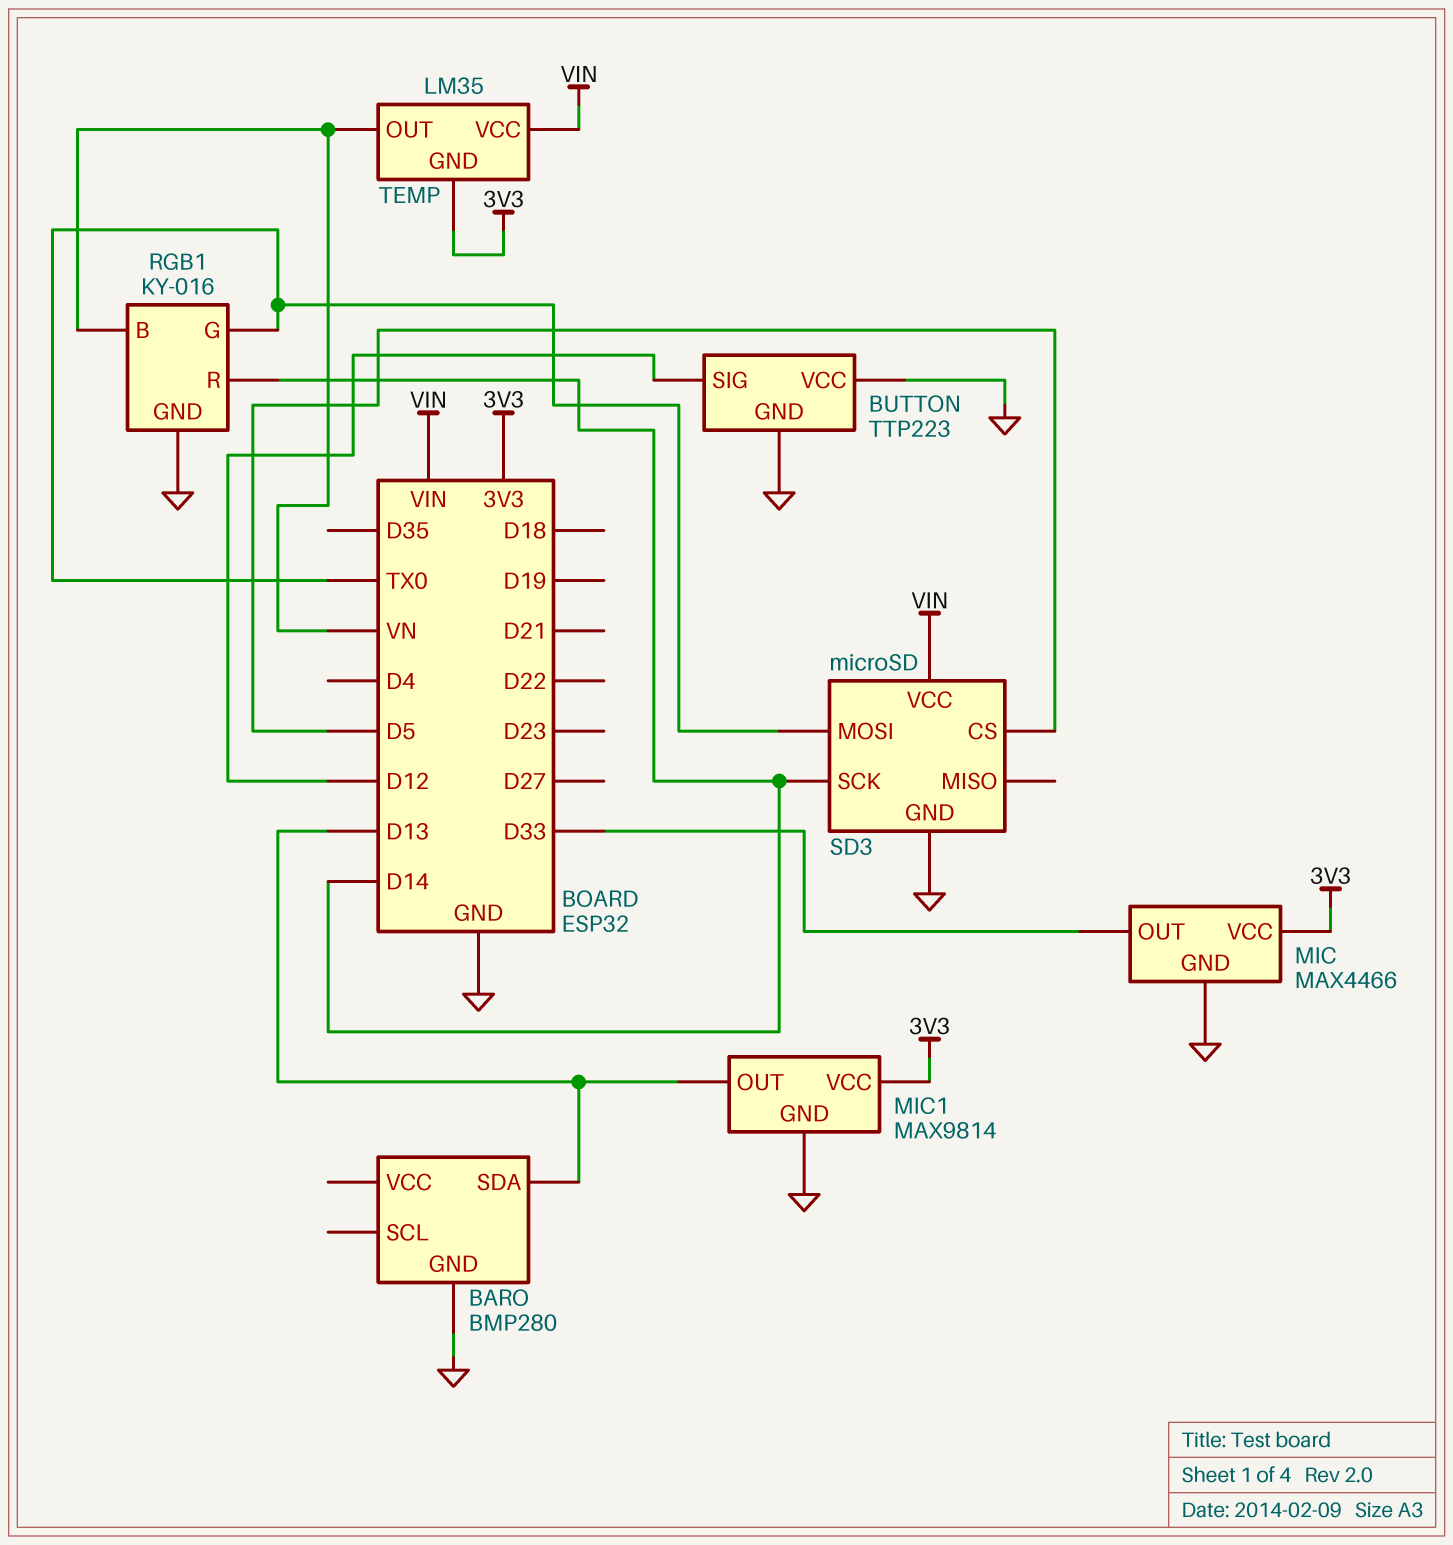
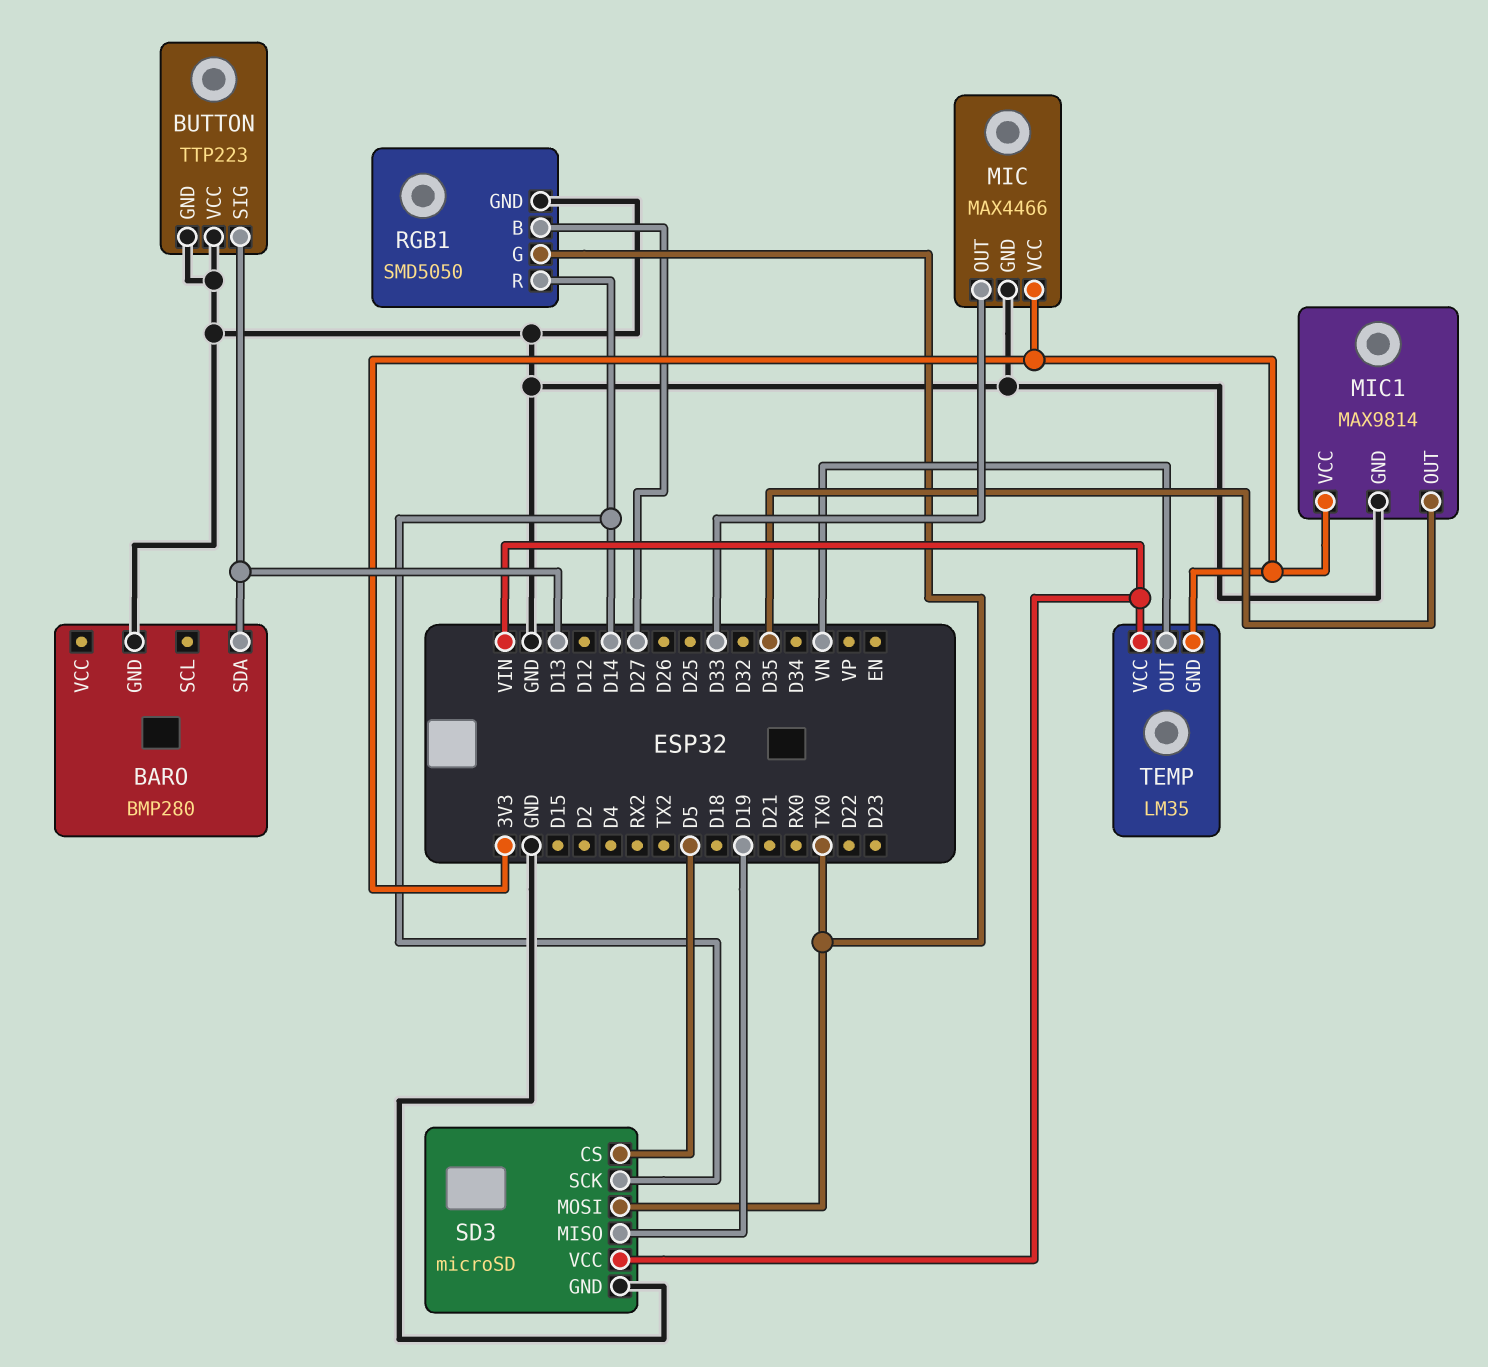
BUTTON pin SIG: D12 -> D13
MIC1 pin OUT: D13 -> D35
RGB1: KY-016 -> SMD5050
RGB1 pin B: VN -> D27
SD3 pin MISO: none -> D19

